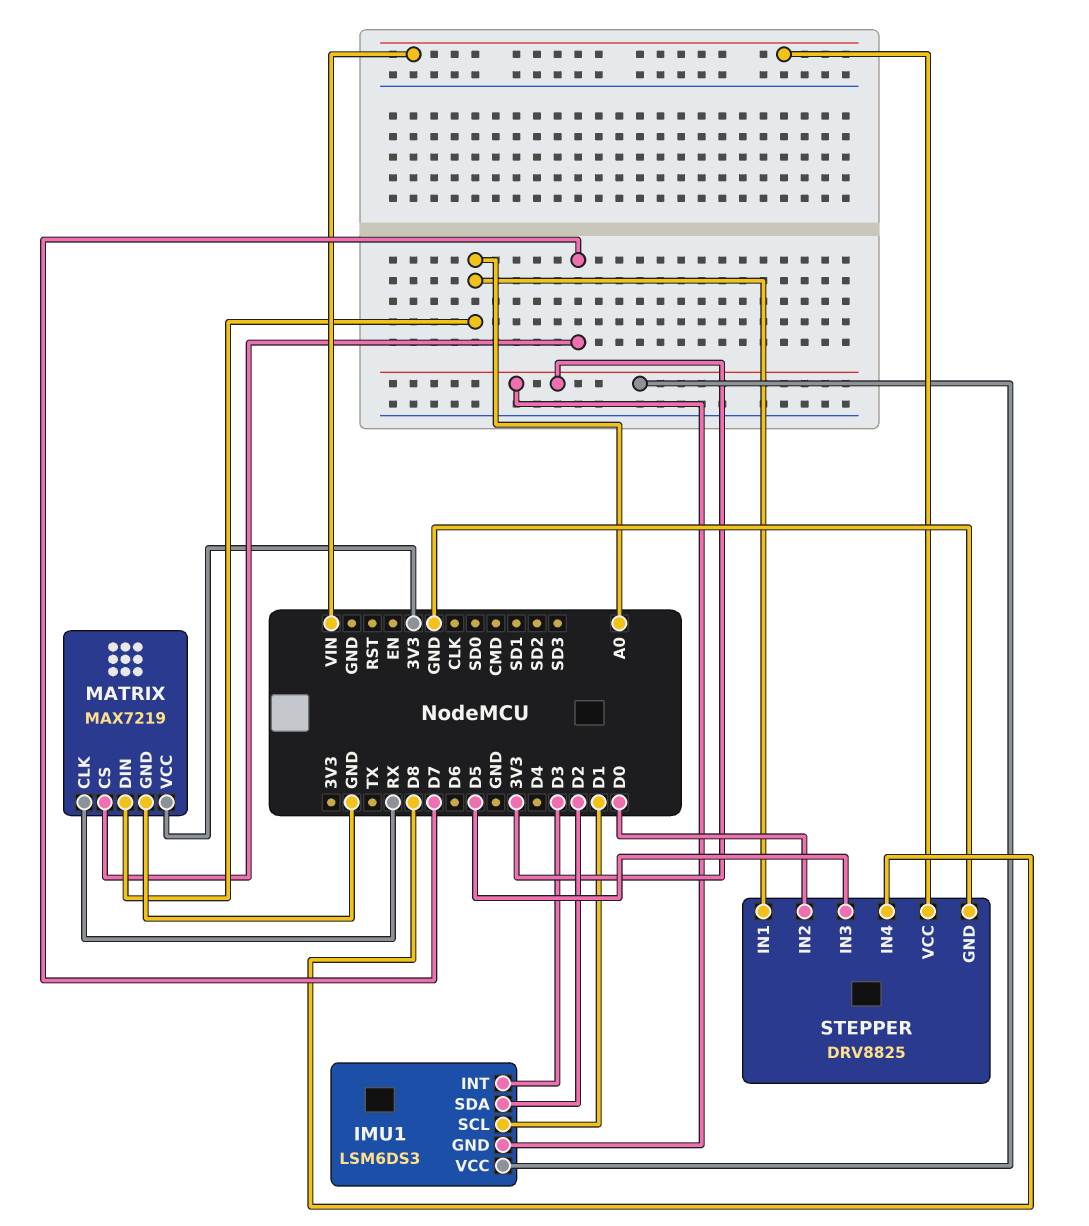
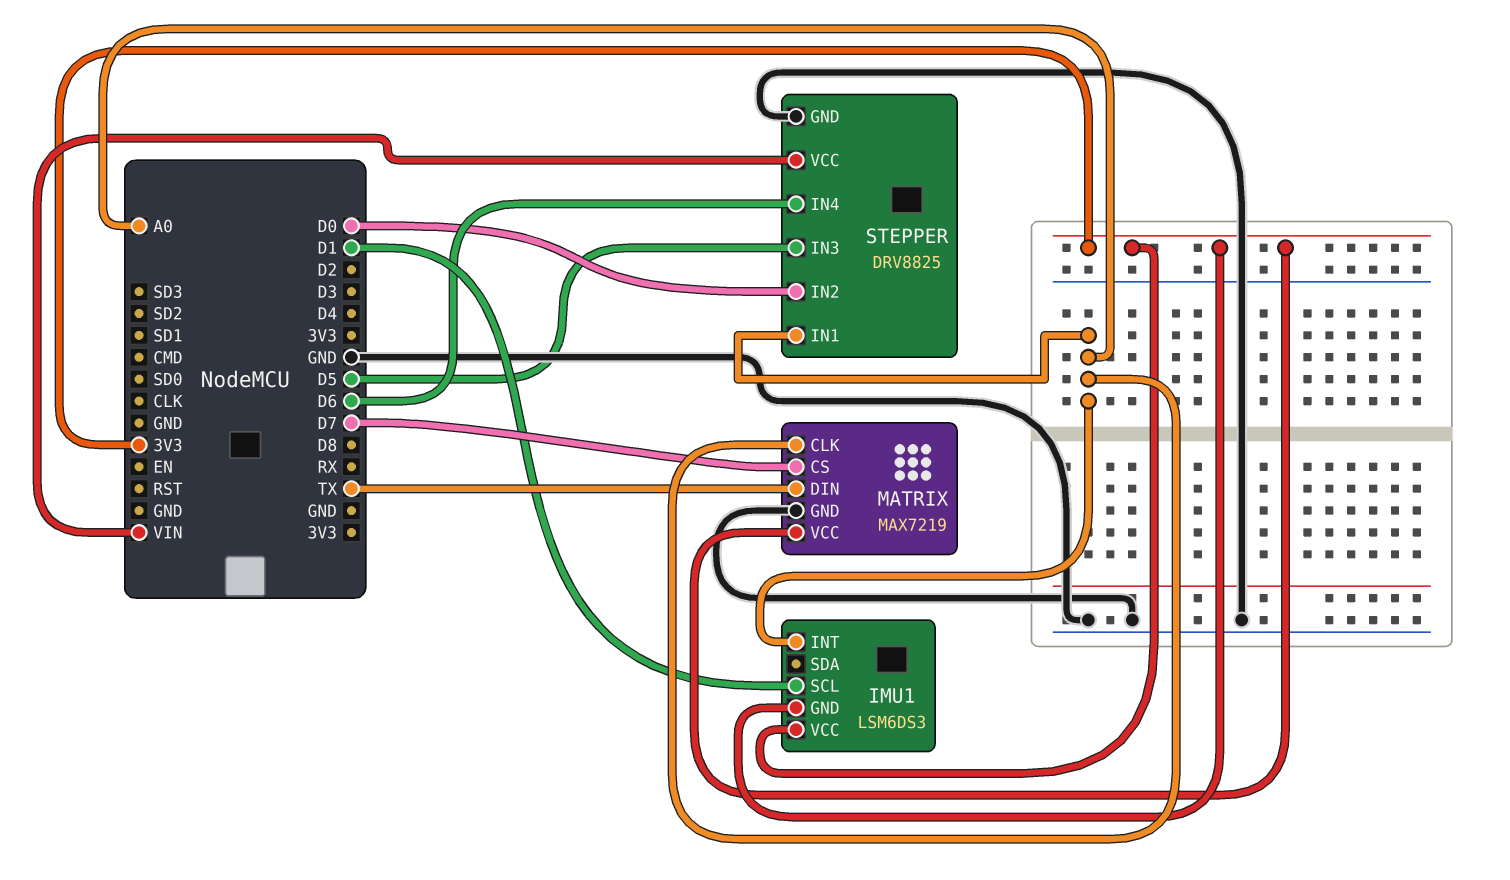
IMU1 pin INT: D3 -> A0
IMU1 pin SDA: D2 -> none
MATRIX pin CLK: RX -> A0
MATRIX pin DIN: A0 -> TX
STEPPER pin IN4: D8 -> D6

